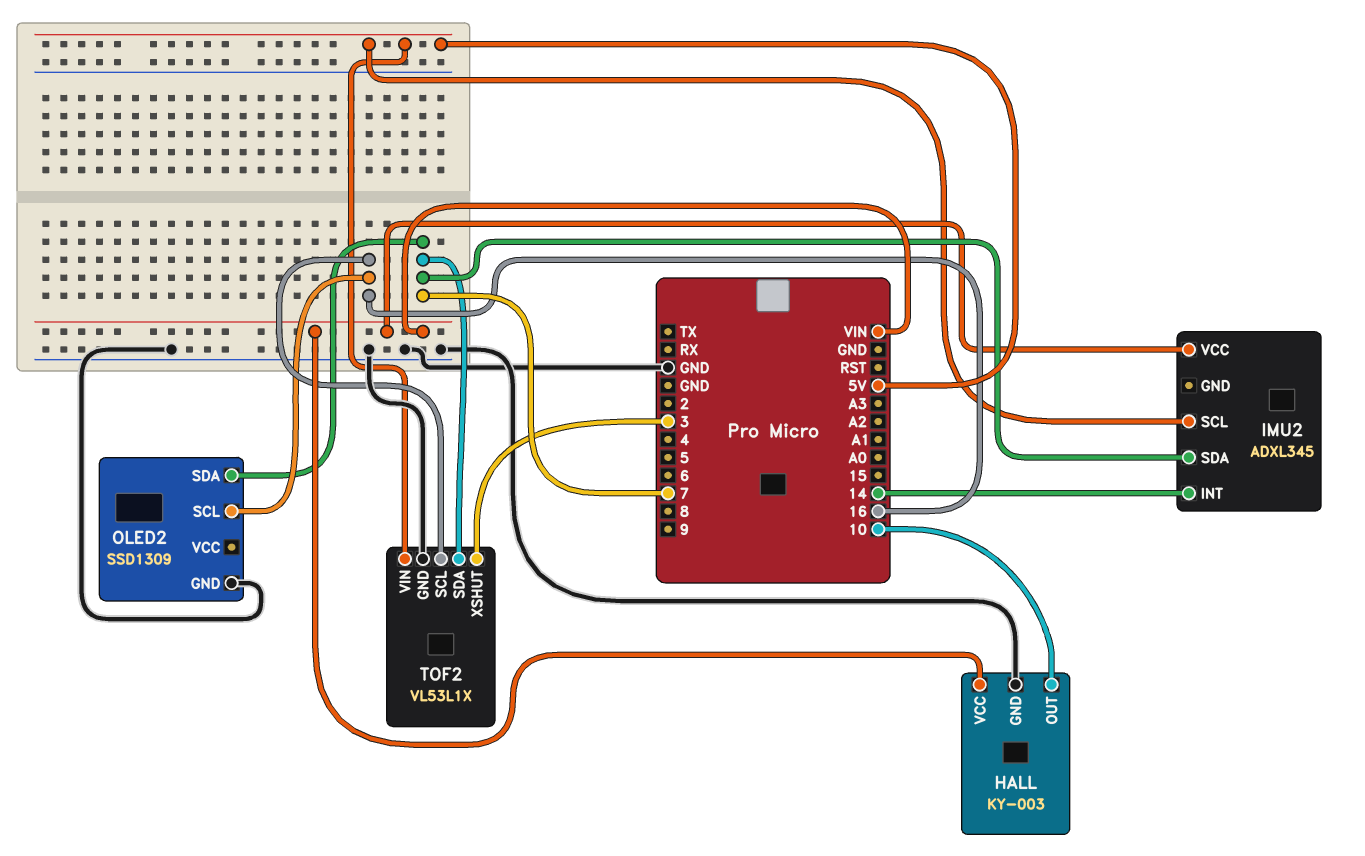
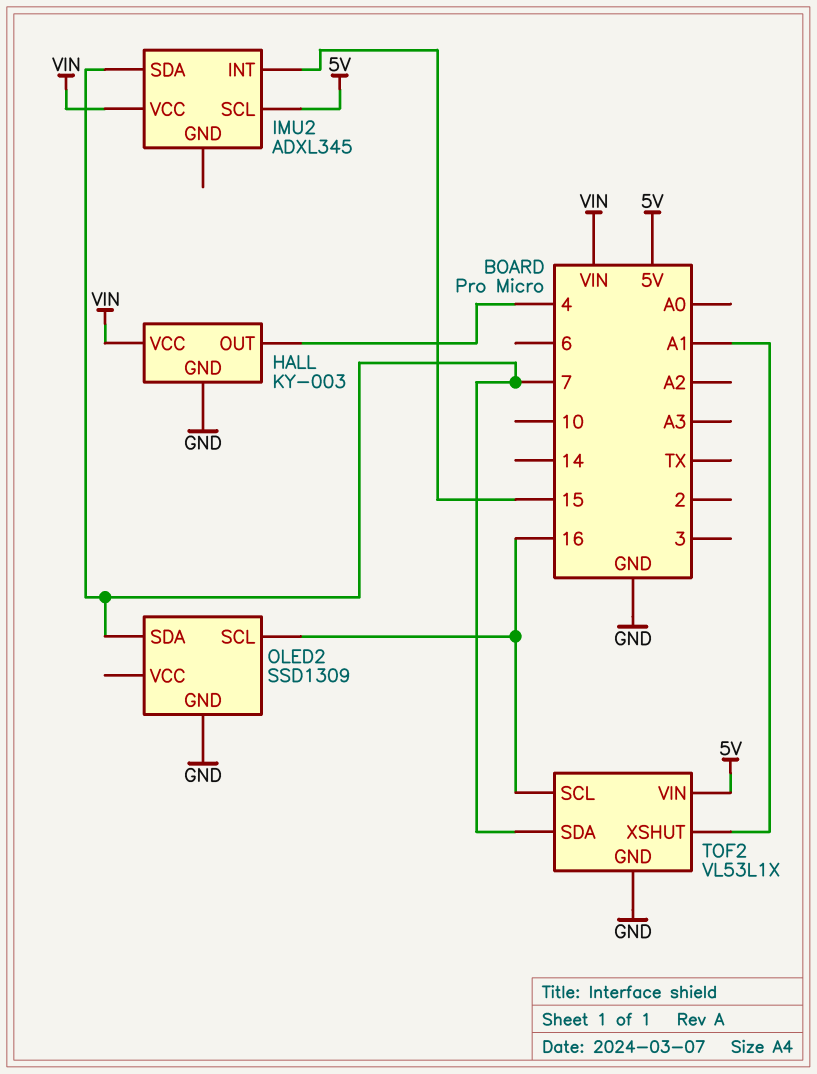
HALL pin OUT: 10 -> 4
IMU2 pin INT: 14 -> 15
TOF2 pin XSHUT: 3 -> A1

